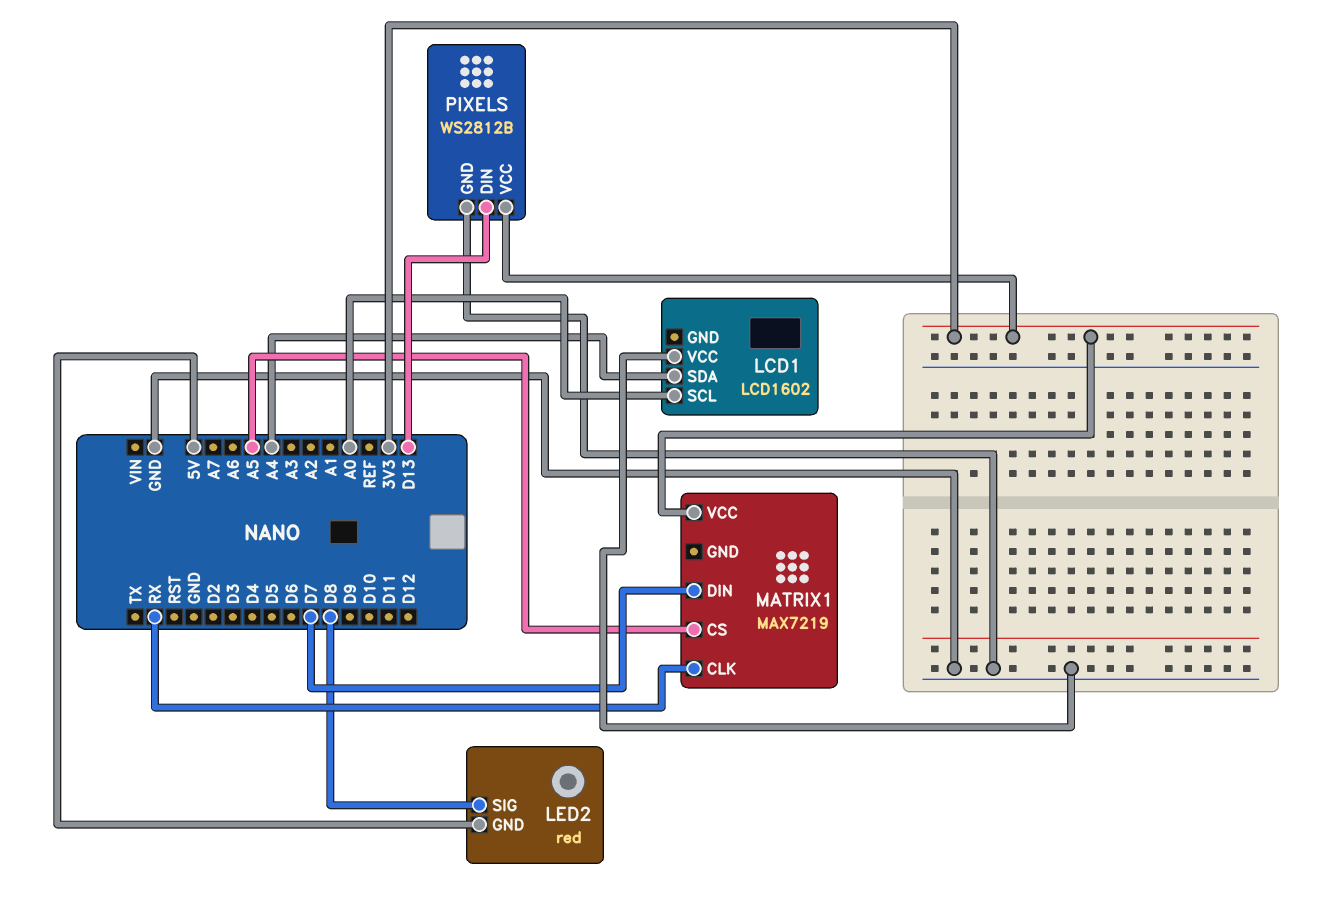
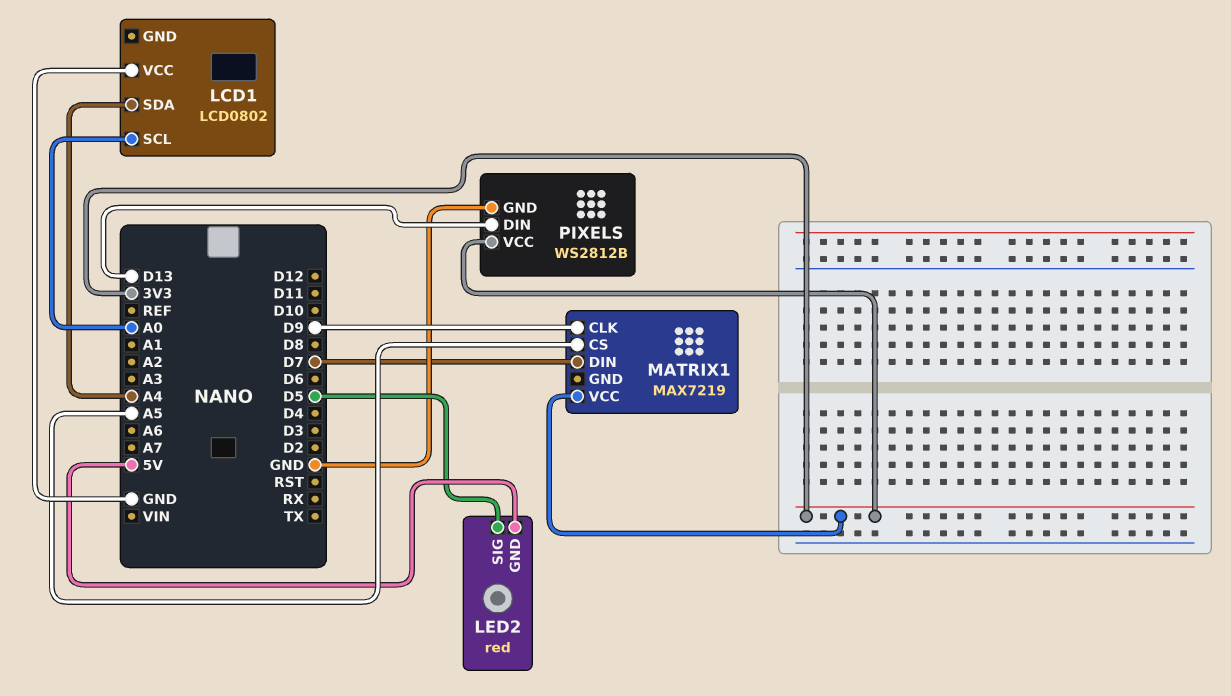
LCD1: LCD1602 -> LCD0802
LED2 pin SIG: D8 -> D5
MATRIX1 pin CLK: RX -> D9

